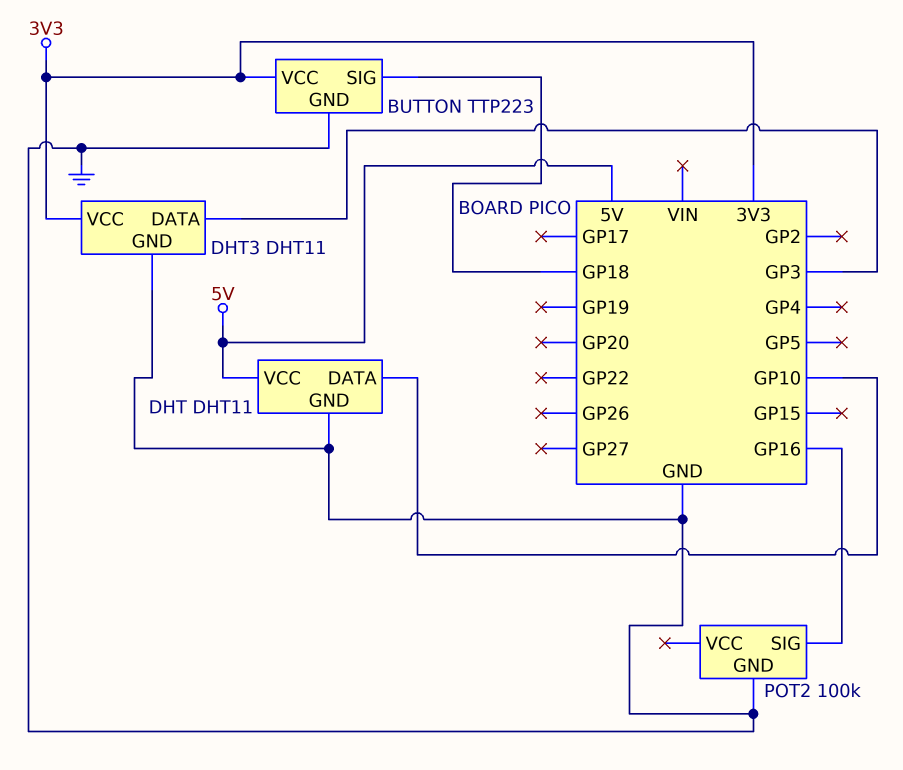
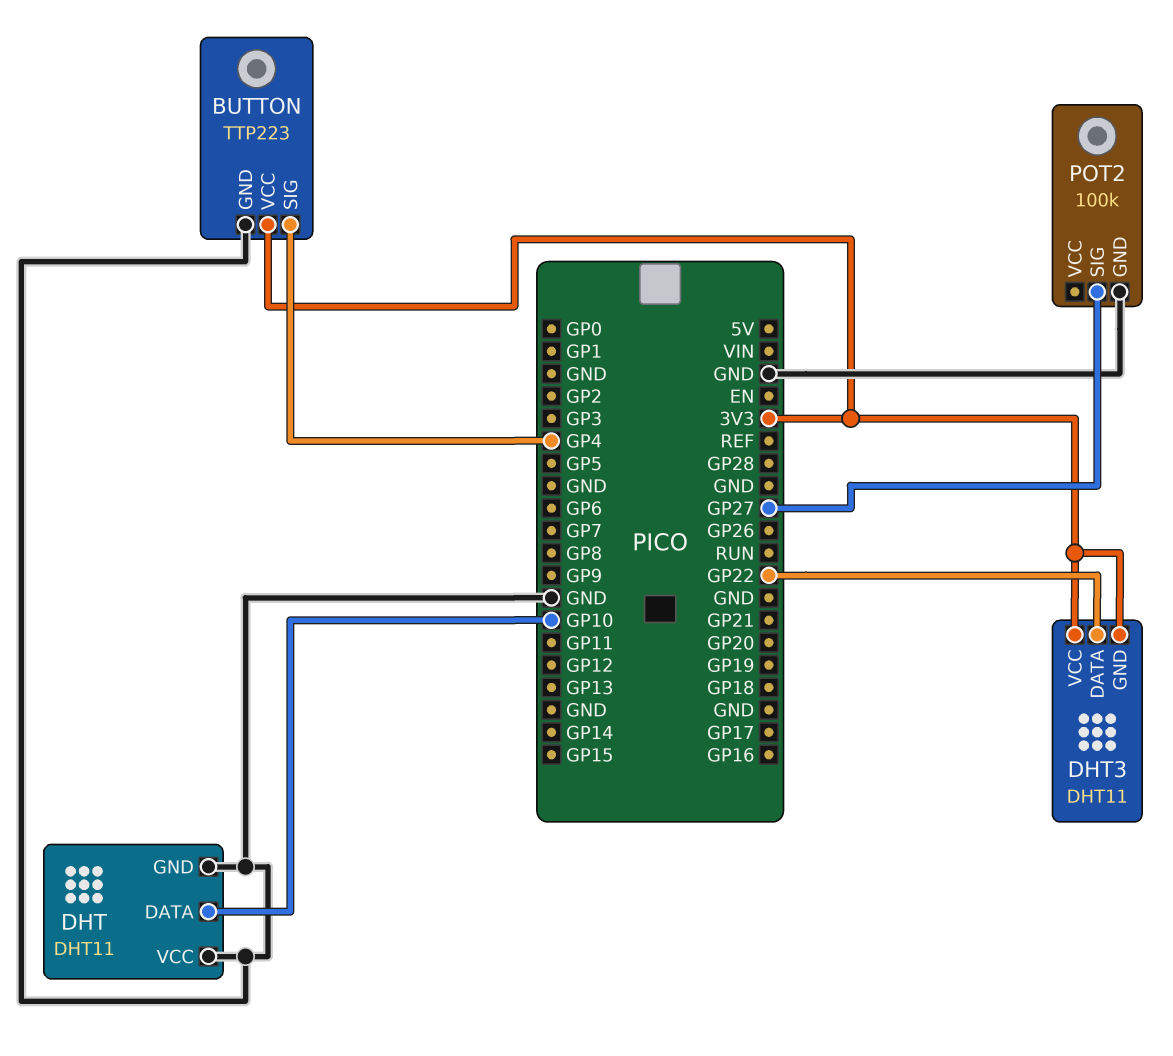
BUTTON pin SIG: GP18 -> GP4
DHT pin VCC: 5V -> GND
DHT3 pin DATA: GP3 -> GP22
DHT3 pin GND: GND -> 3V3
POT2 pin SIG: GP16 -> GP27

